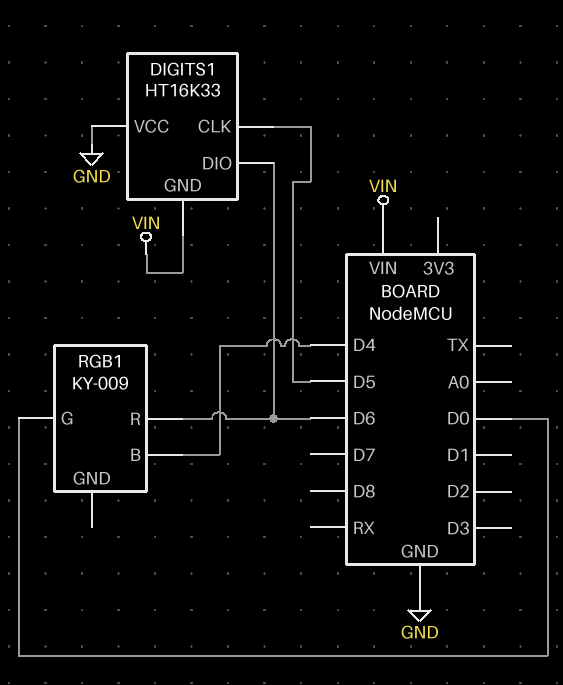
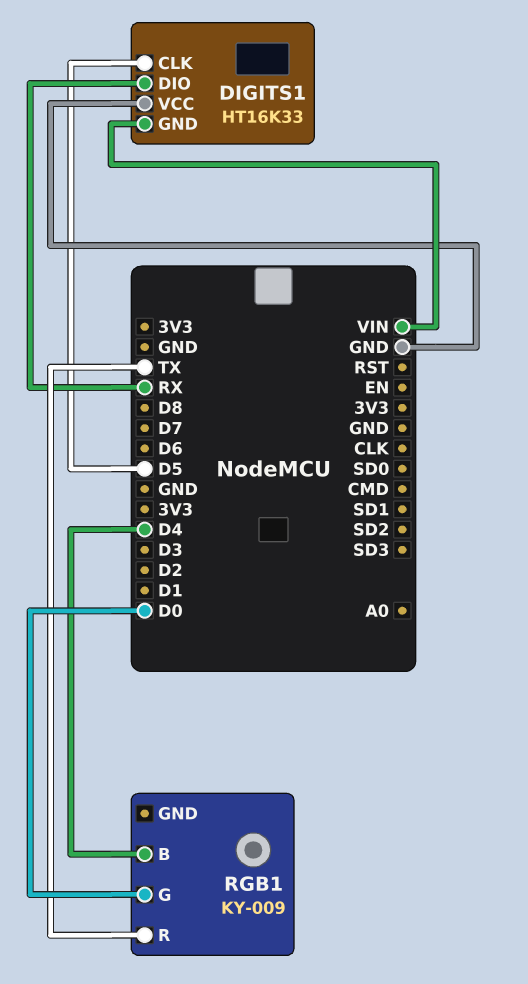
DIGITS1 pin DIO: D6 -> RX
RGB1 pin R: D6 -> TX

